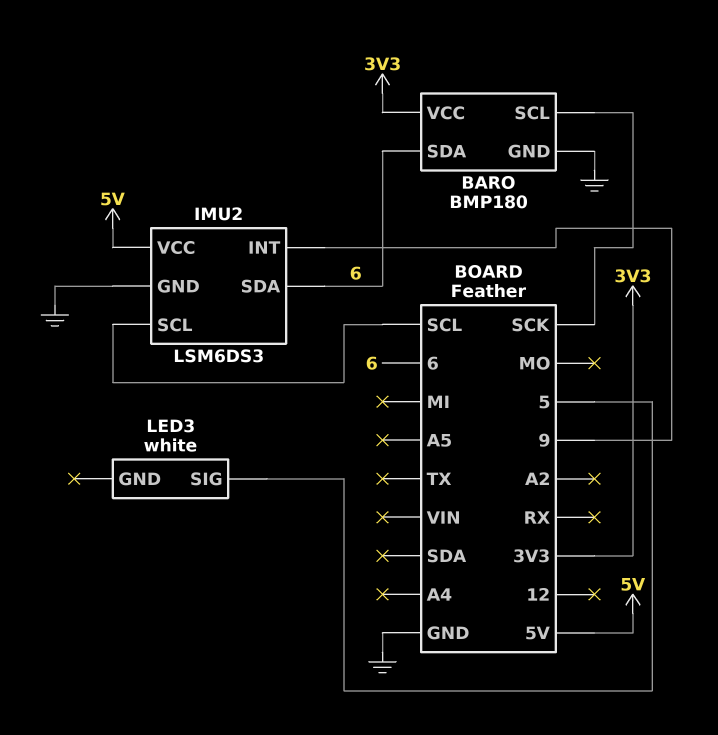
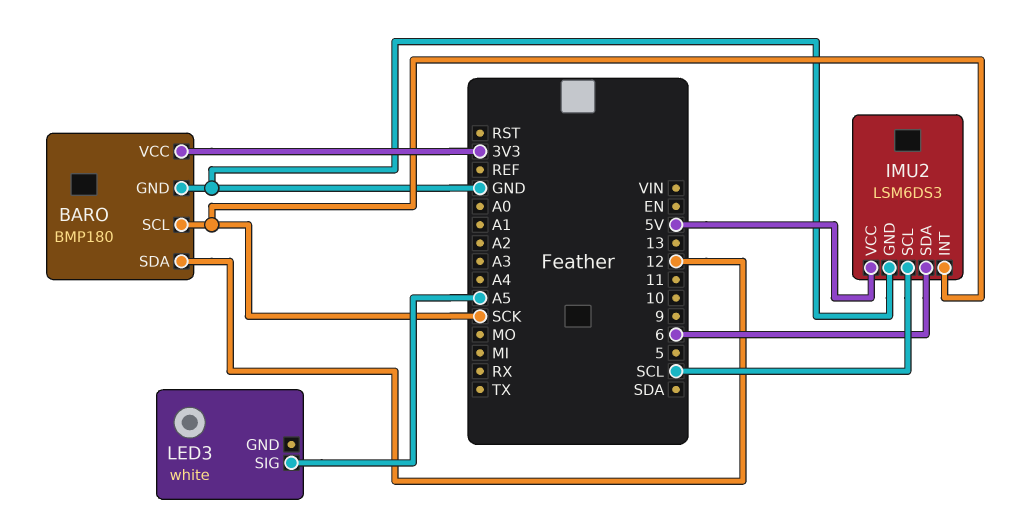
BARO pin SDA: 6 -> 12
IMU2 pin INT: 9 -> SCK
LED3 pin SIG: 5 -> A5

